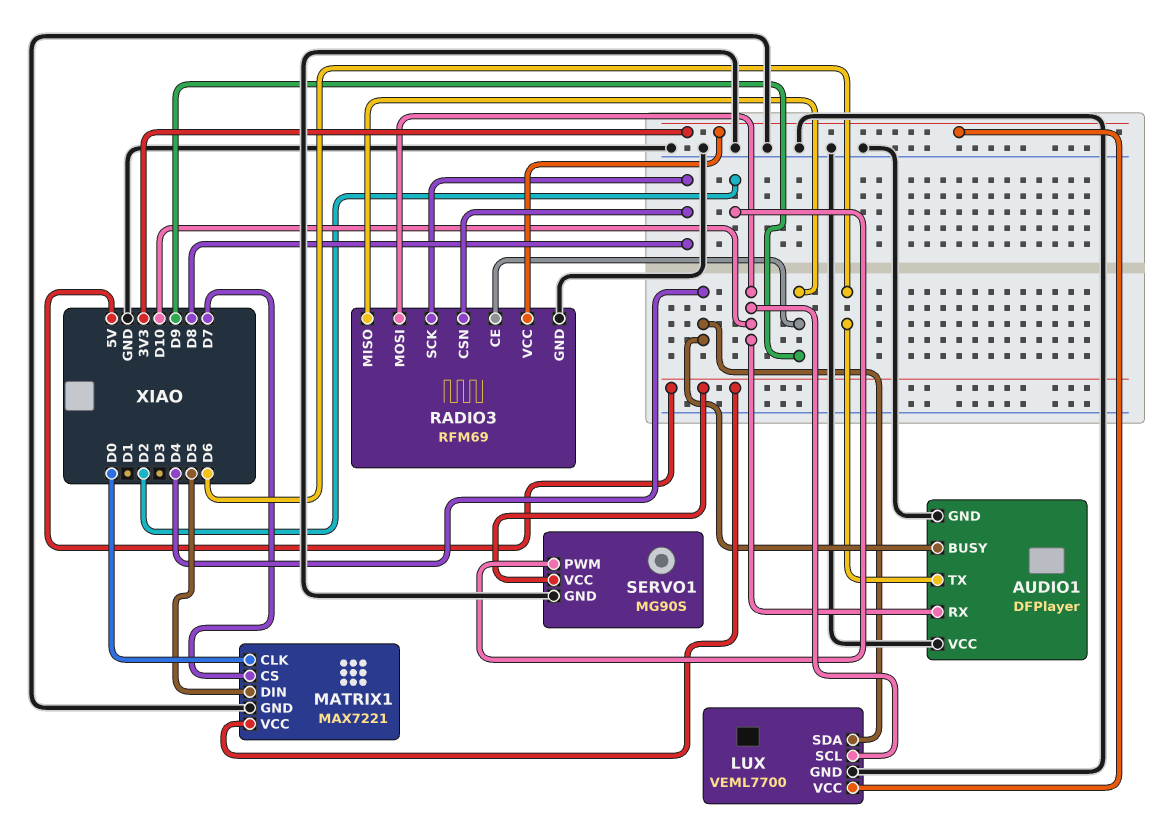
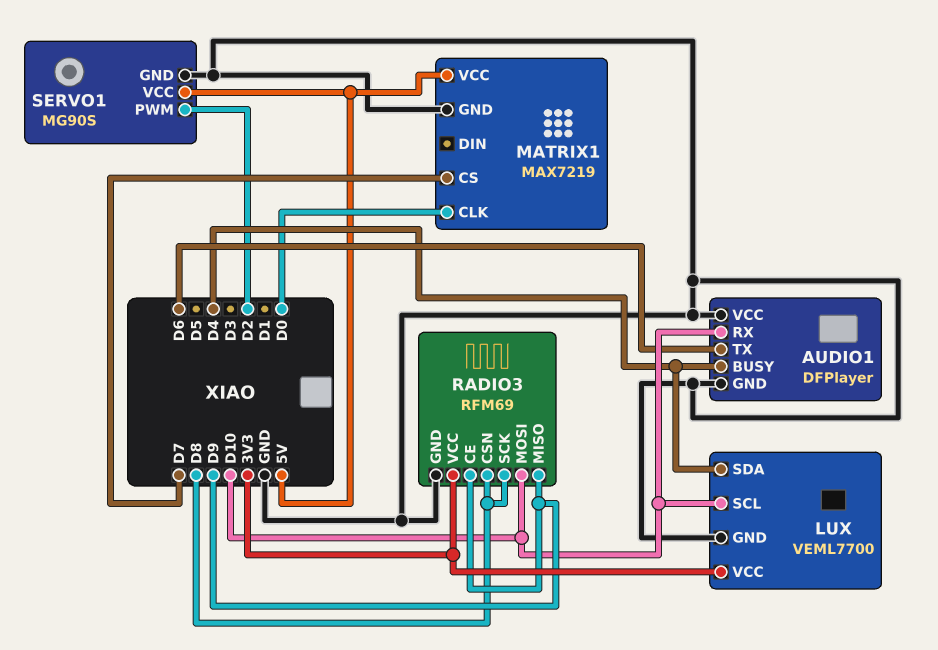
MATRIX1: MAX7221 -> MAX7219
MATRIX1 pin DIN: D5 -> none

